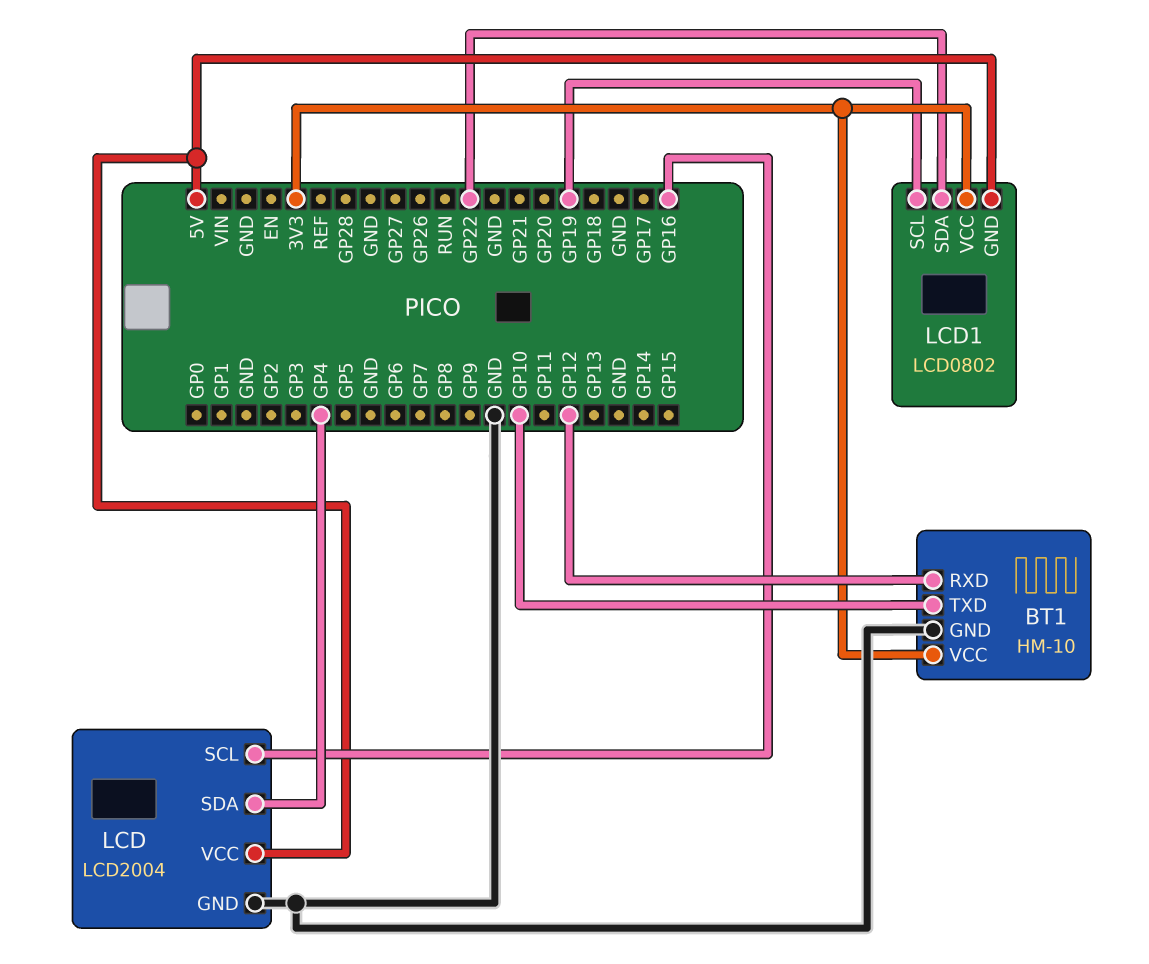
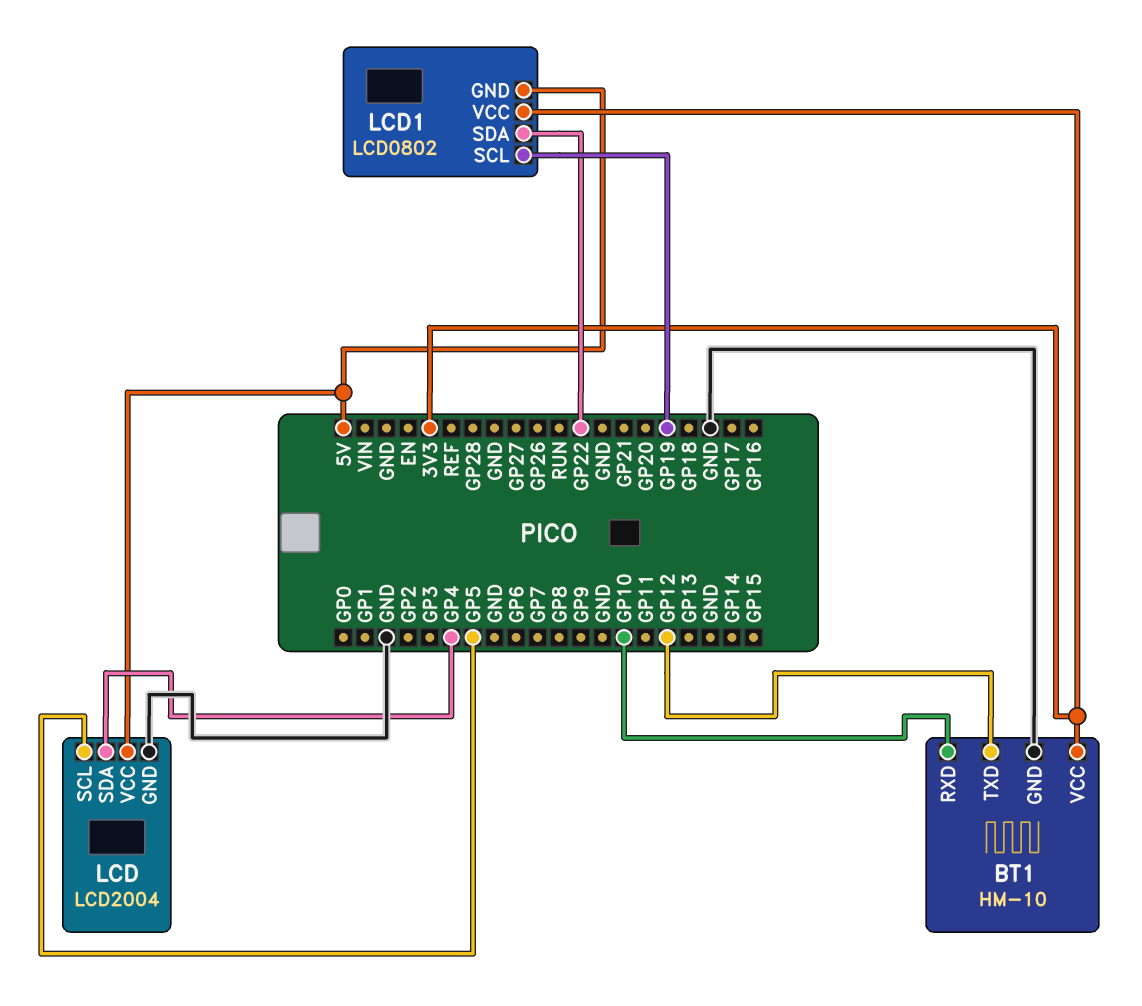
BT1 pin RXD: GP12 -> GP10
BT1 pin TXD: GP10 -> GP12
LCD pin SCL: GP16 -> GP5

